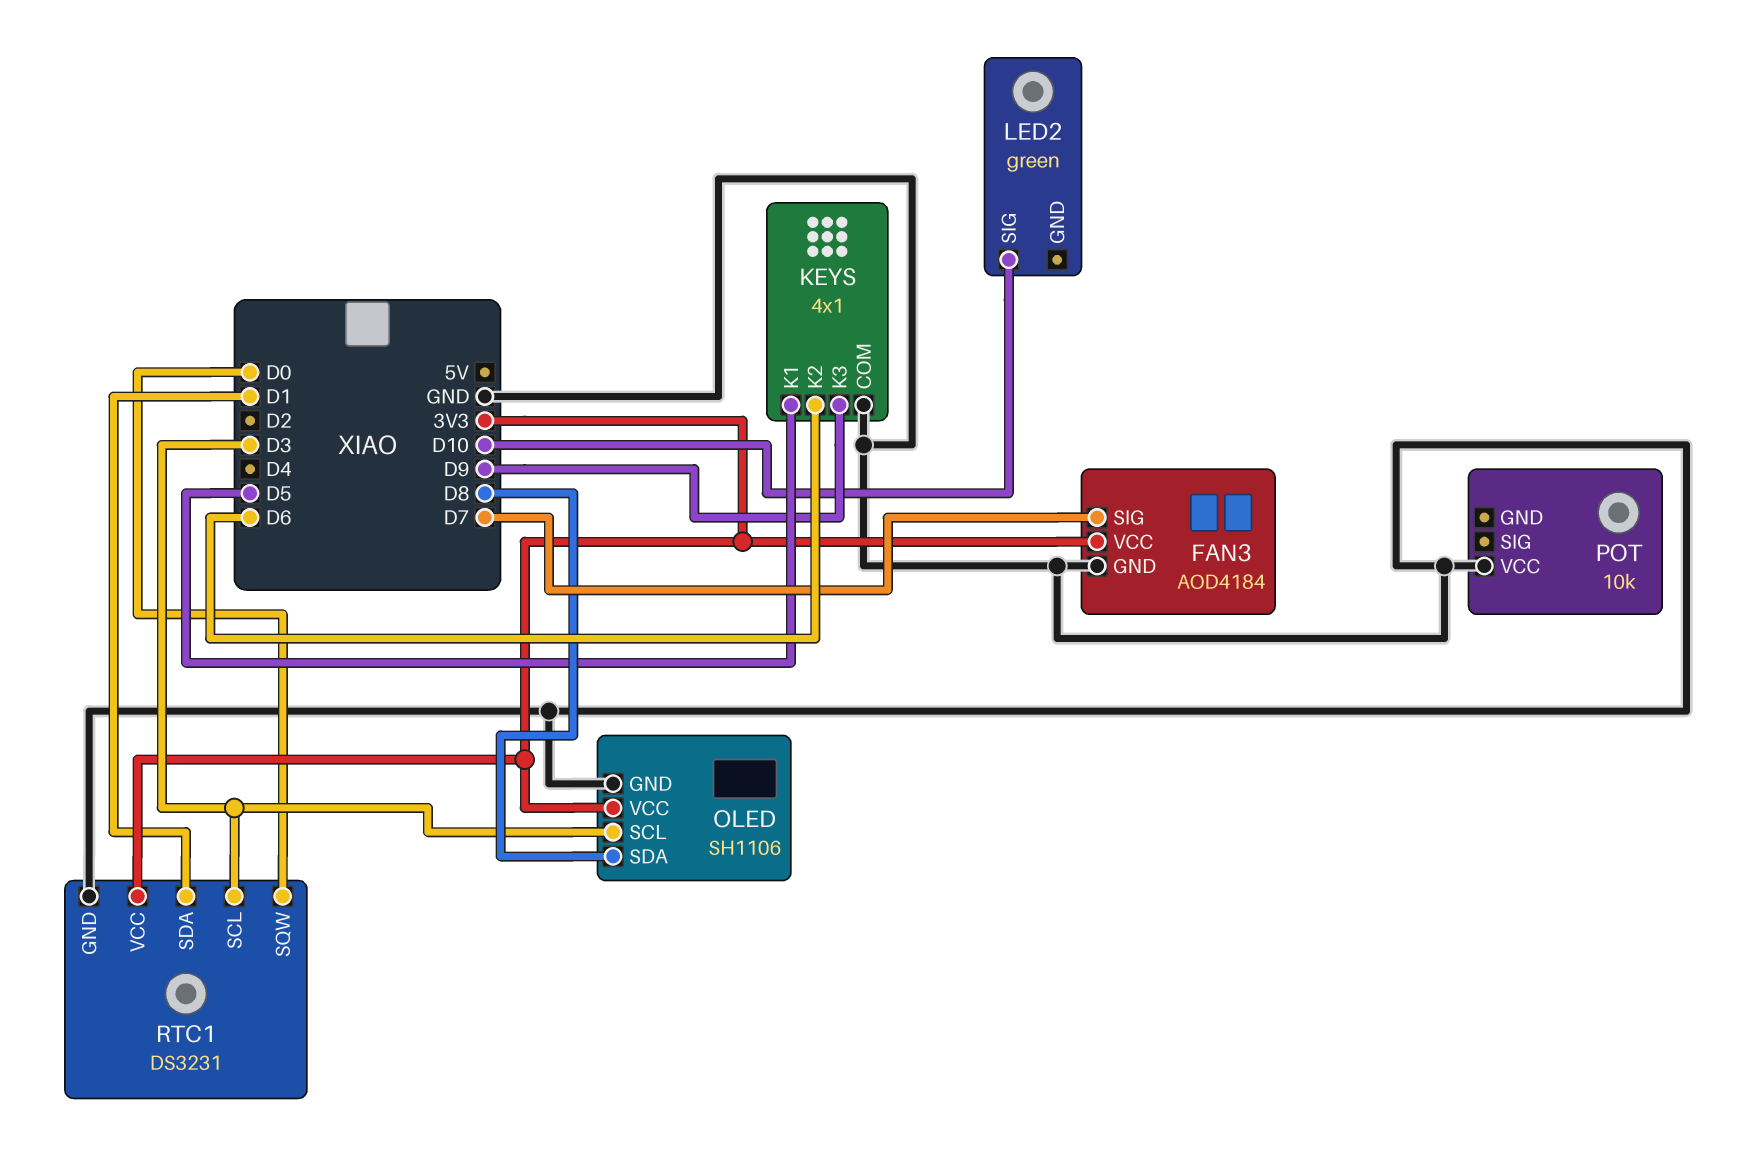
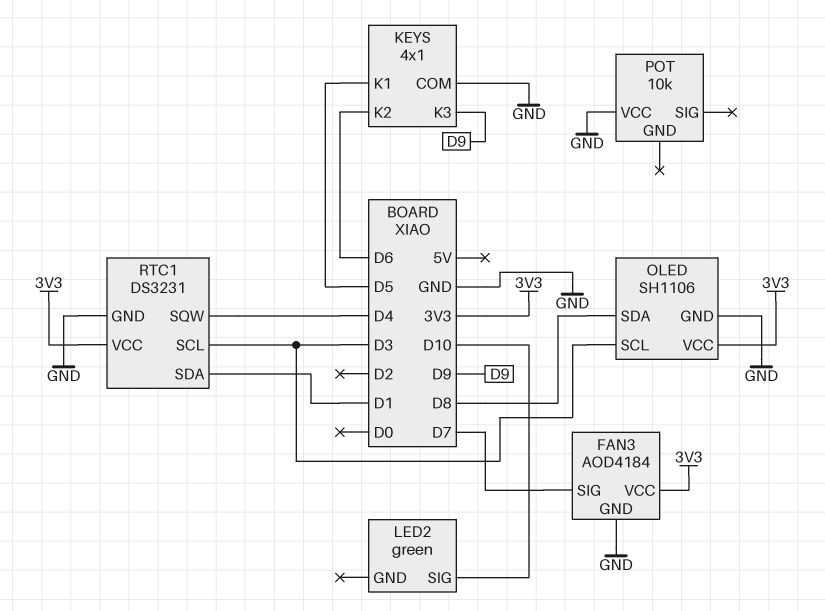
RTC1 pin SQW: D0 -> D4

